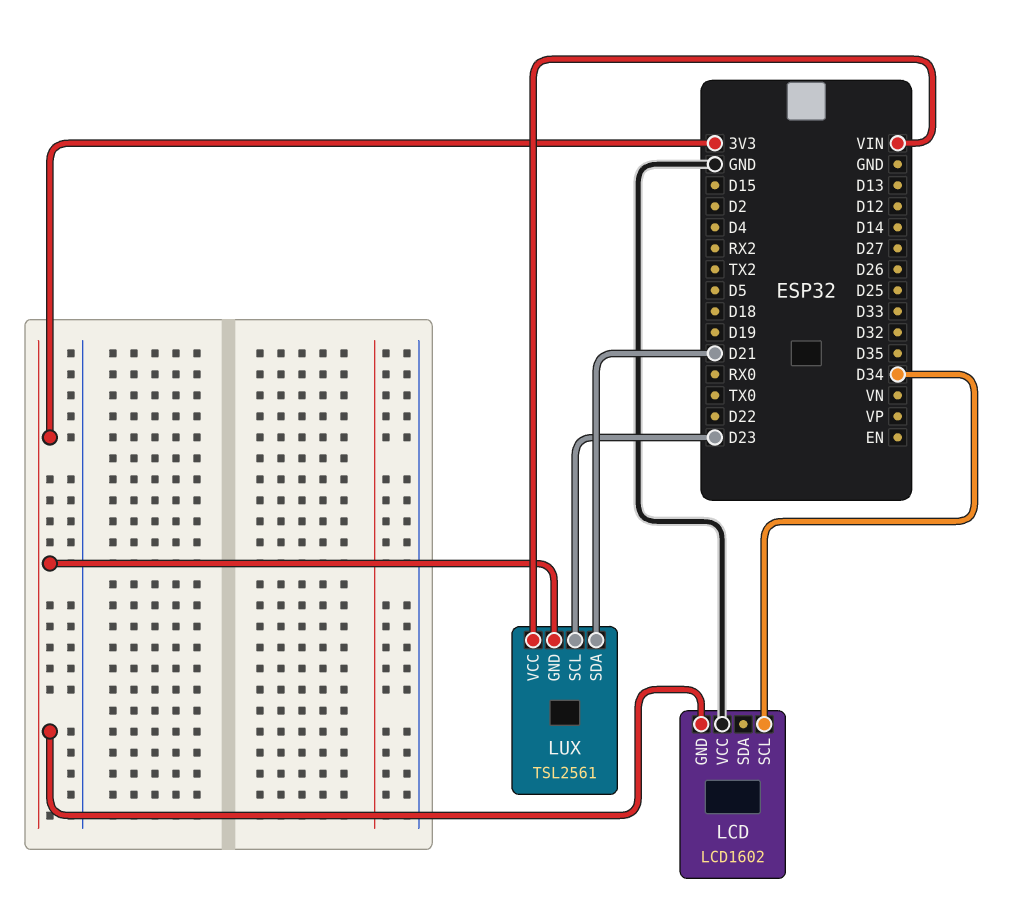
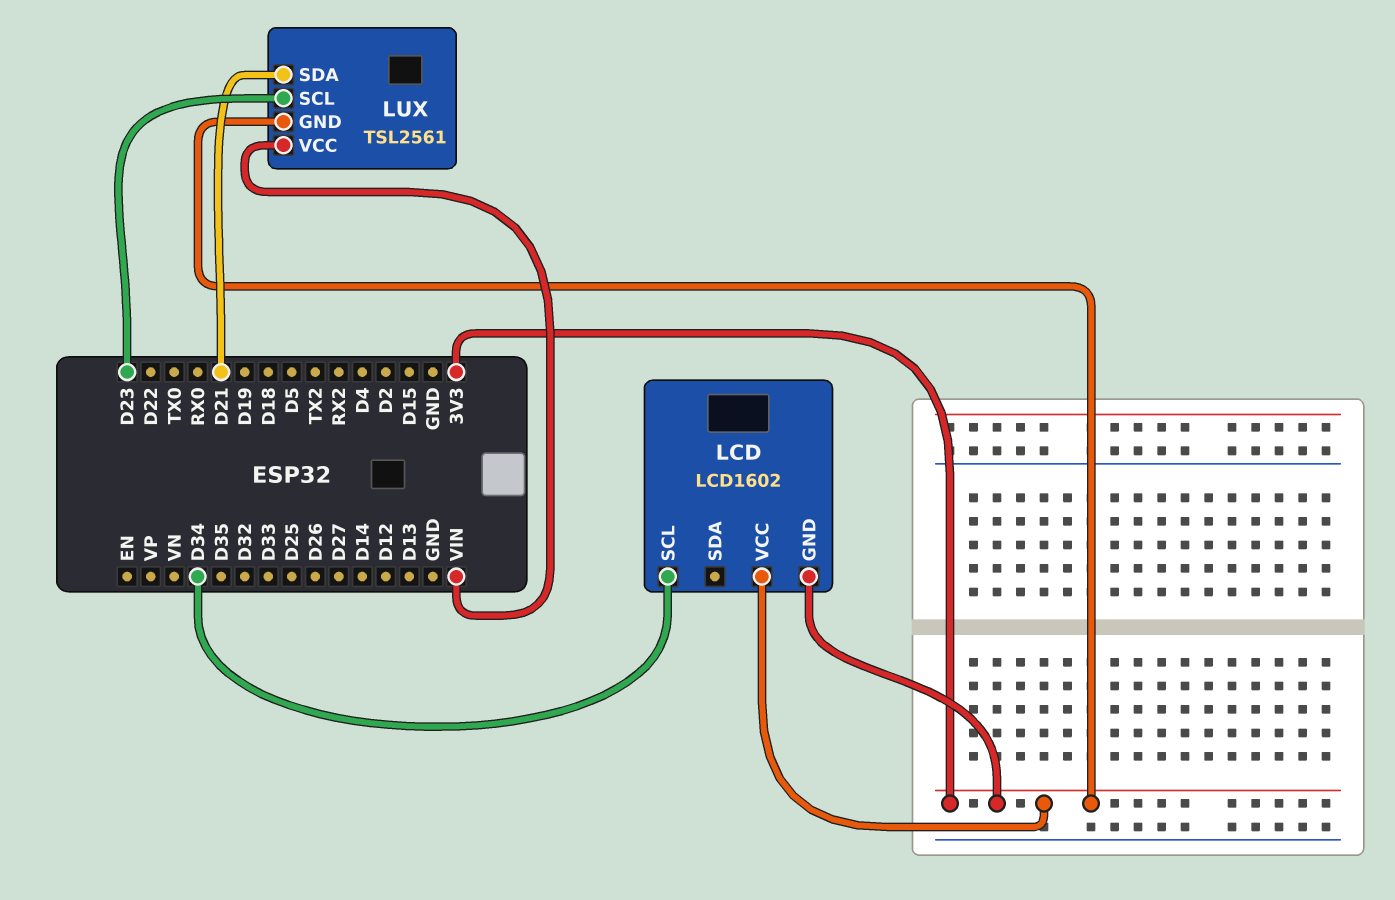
LCD pin VCC: GND -> 3V3

